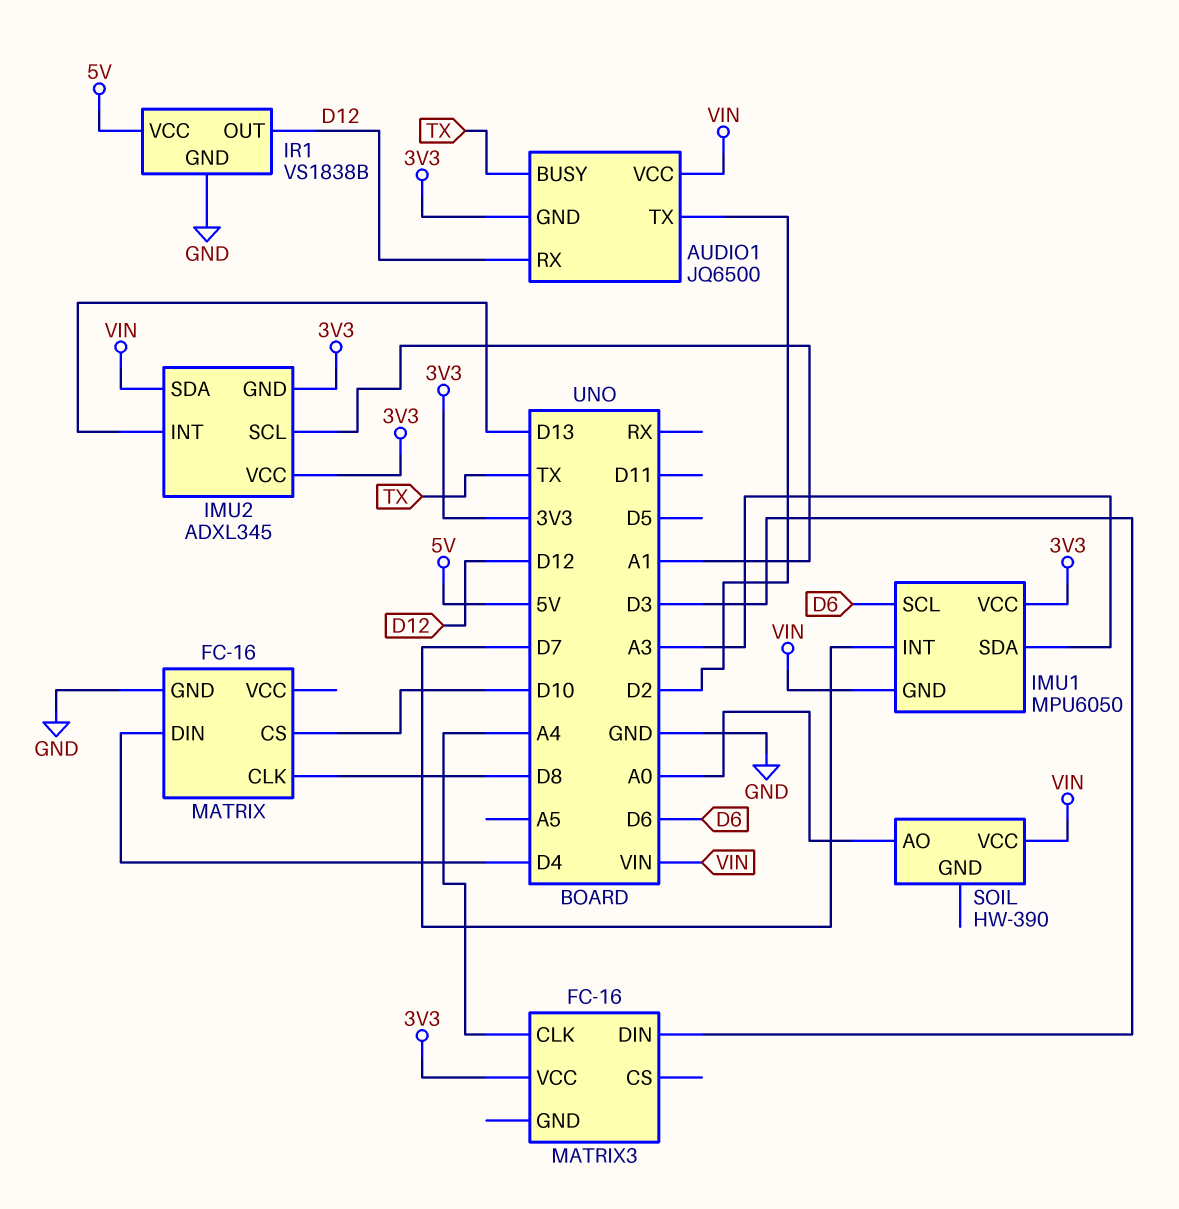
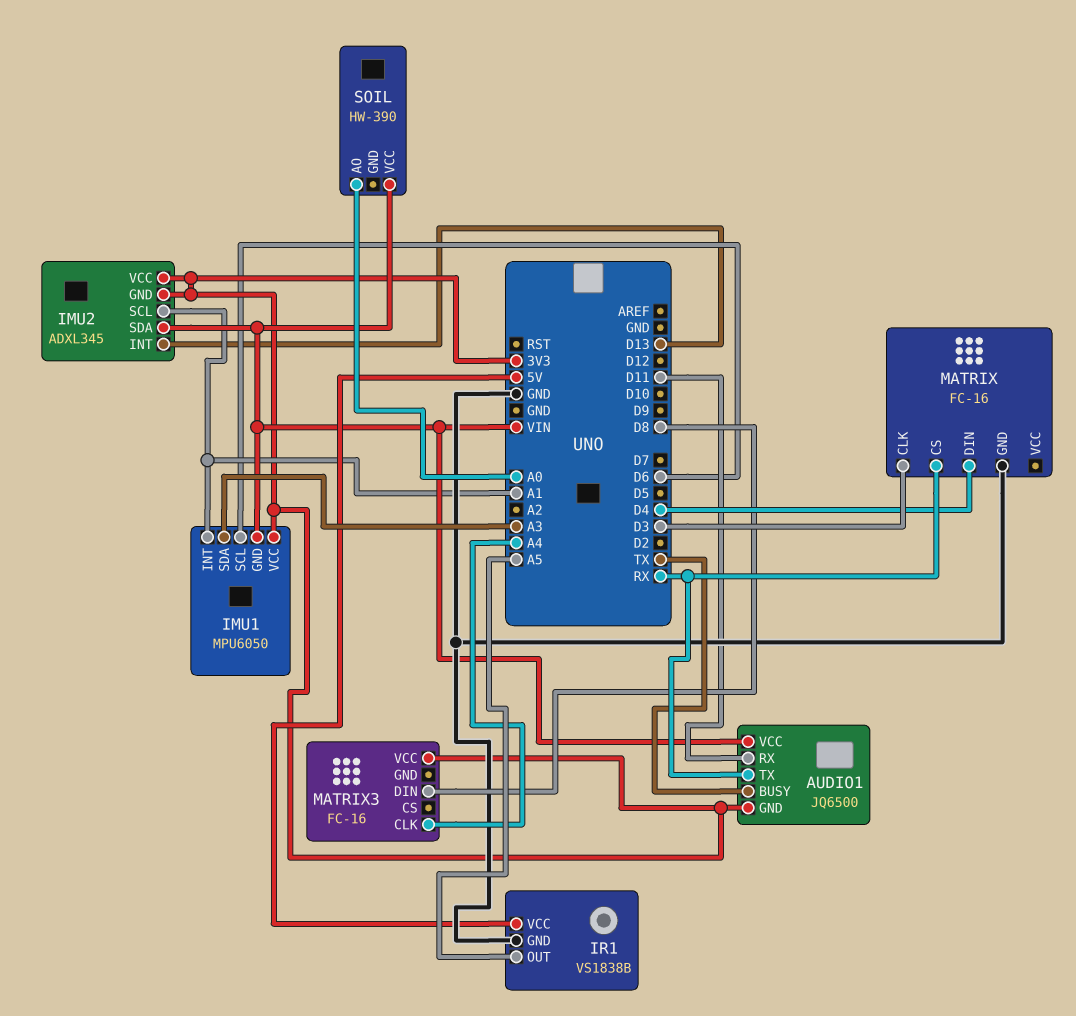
AUDIO1 pin RX: D12 -> D11
AUDIO1 pin TX: D2 -> RX
IMU1 pin INT: D7 -> A1
IR1 pin OUT: D12 -> A5
MATRIX pin CLK: D8 -> D3
MATRIX pin CS: D10 -> RX
MATRIX3 pin DIN: D3 -> D8

